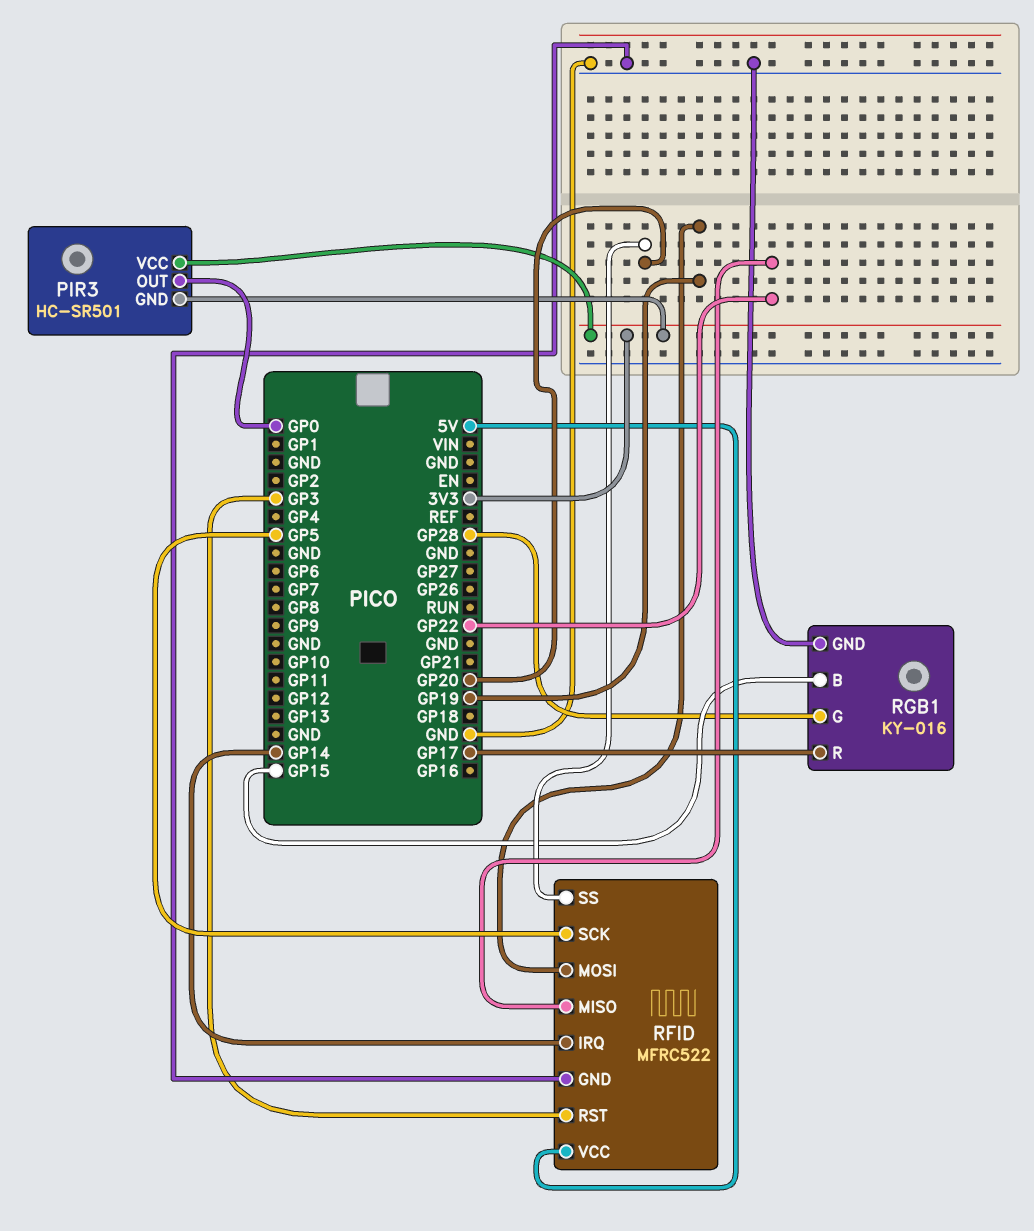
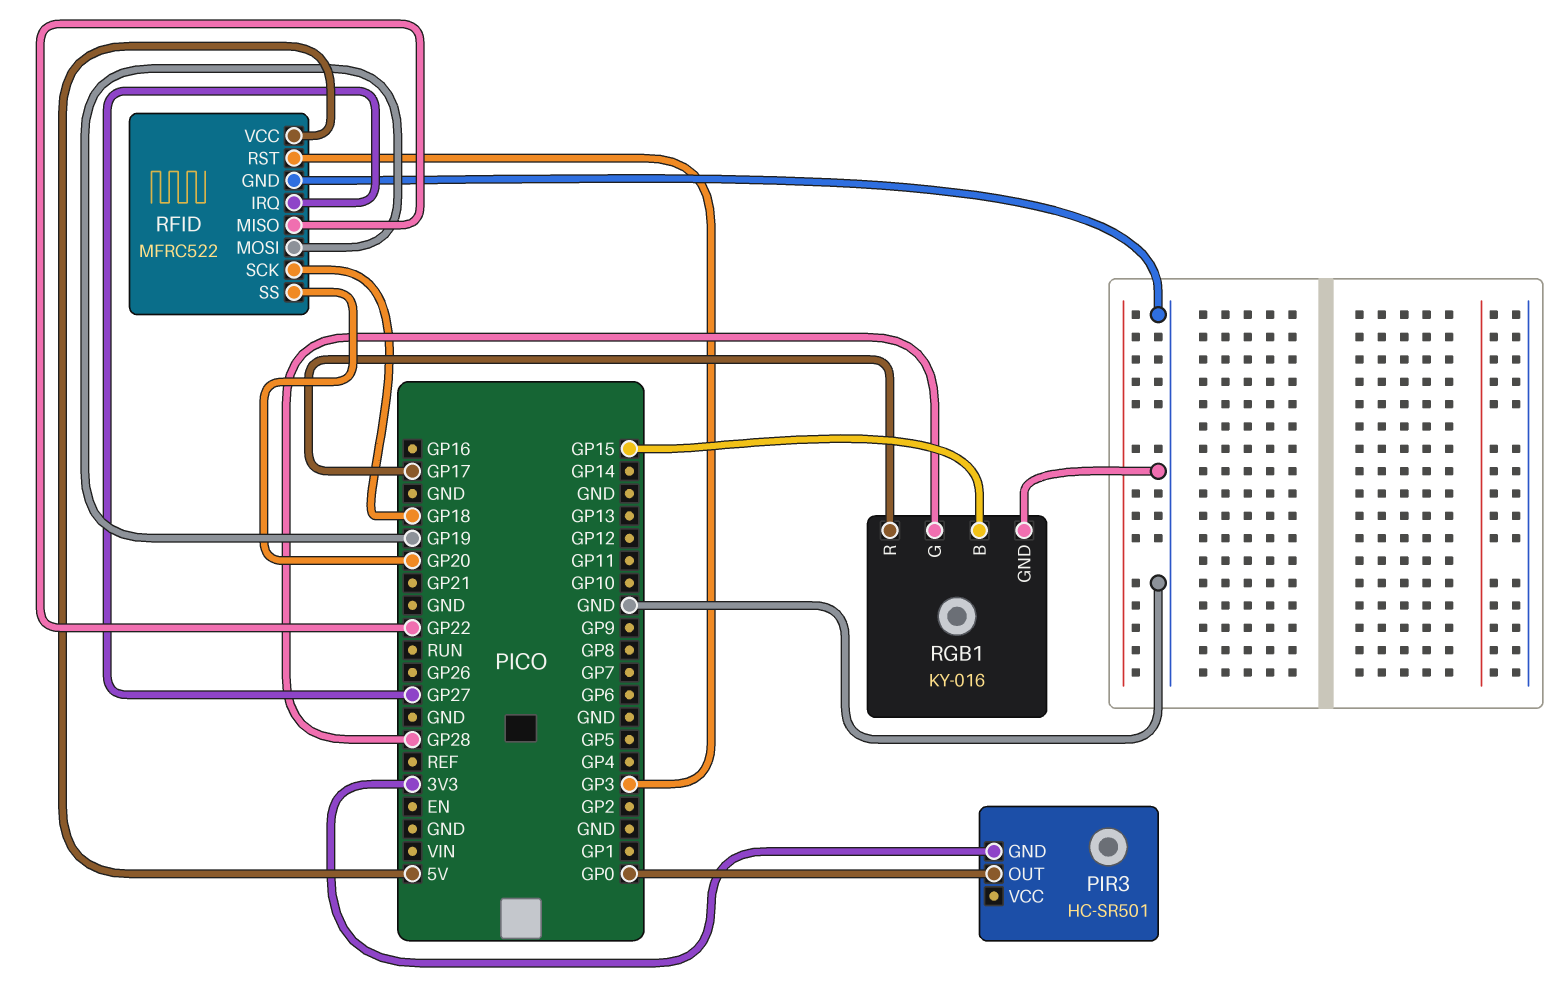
PIR3 pin VCC: 3V3 -> none
RFID pin IRQ: GP14 -> GP27
RFID pin SCK: GP5 -> GP18

